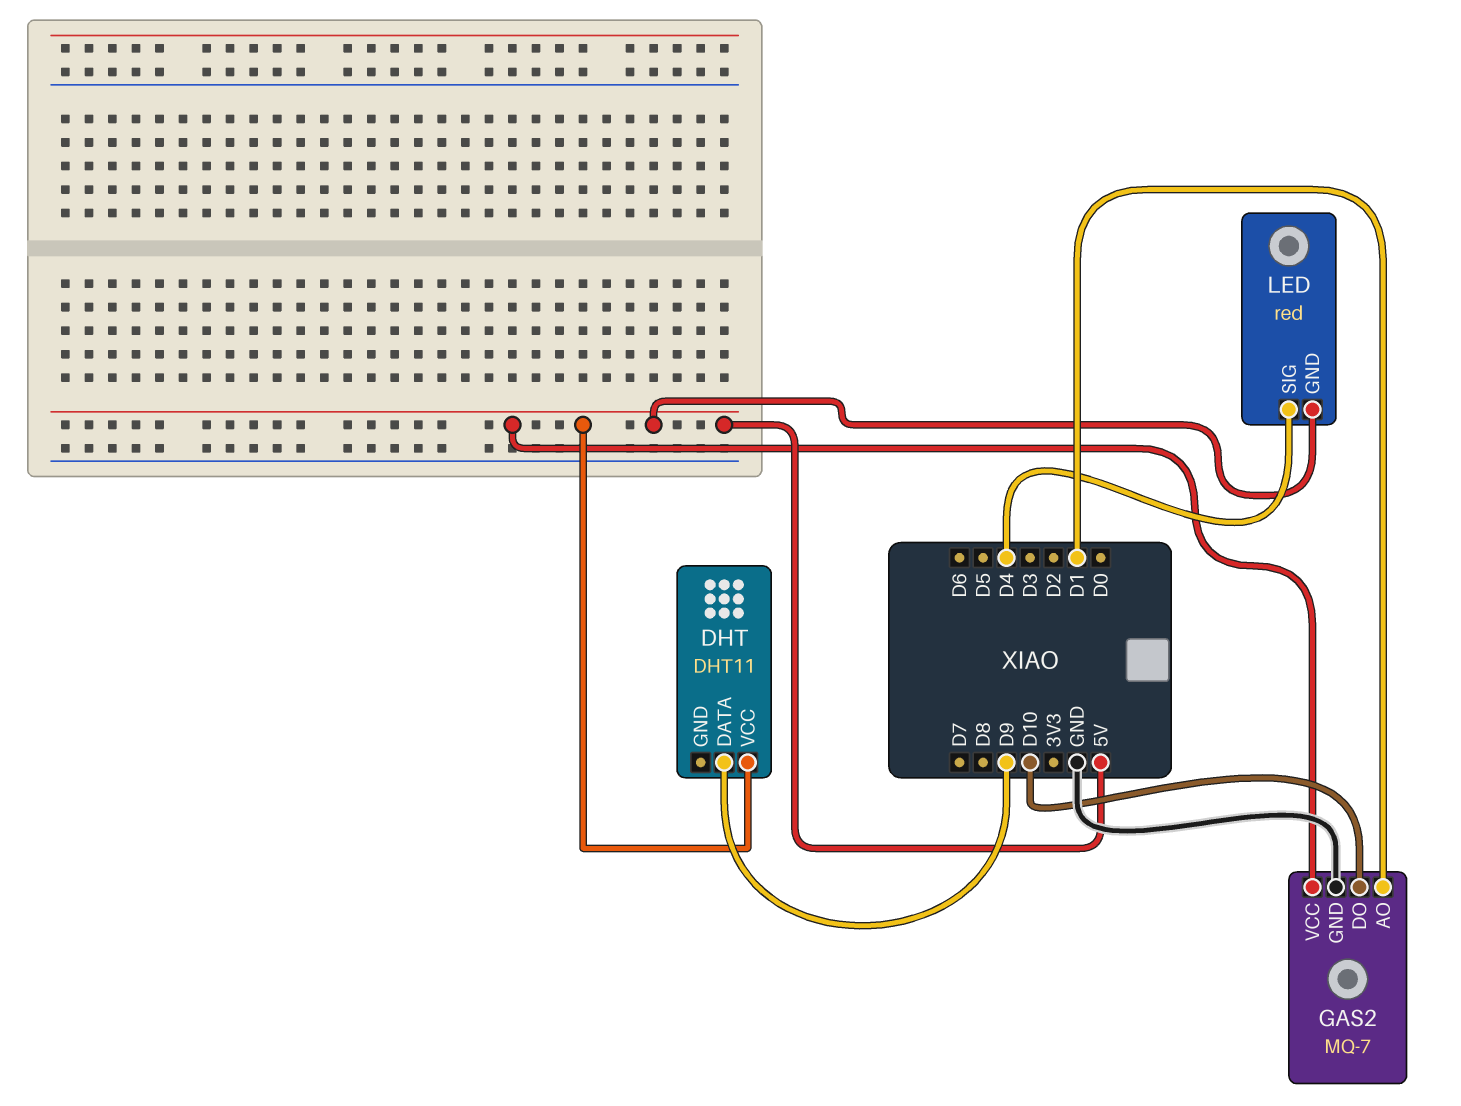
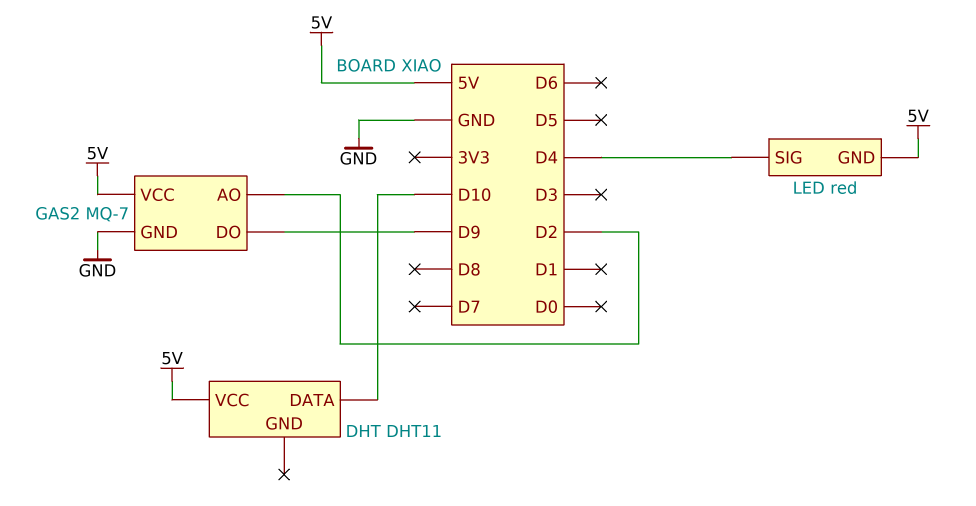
DHT pin DATA: D9 -> D10
GAS2 pin AO: D1 -> D2
GAS2 pin DO: D10 -> D9

